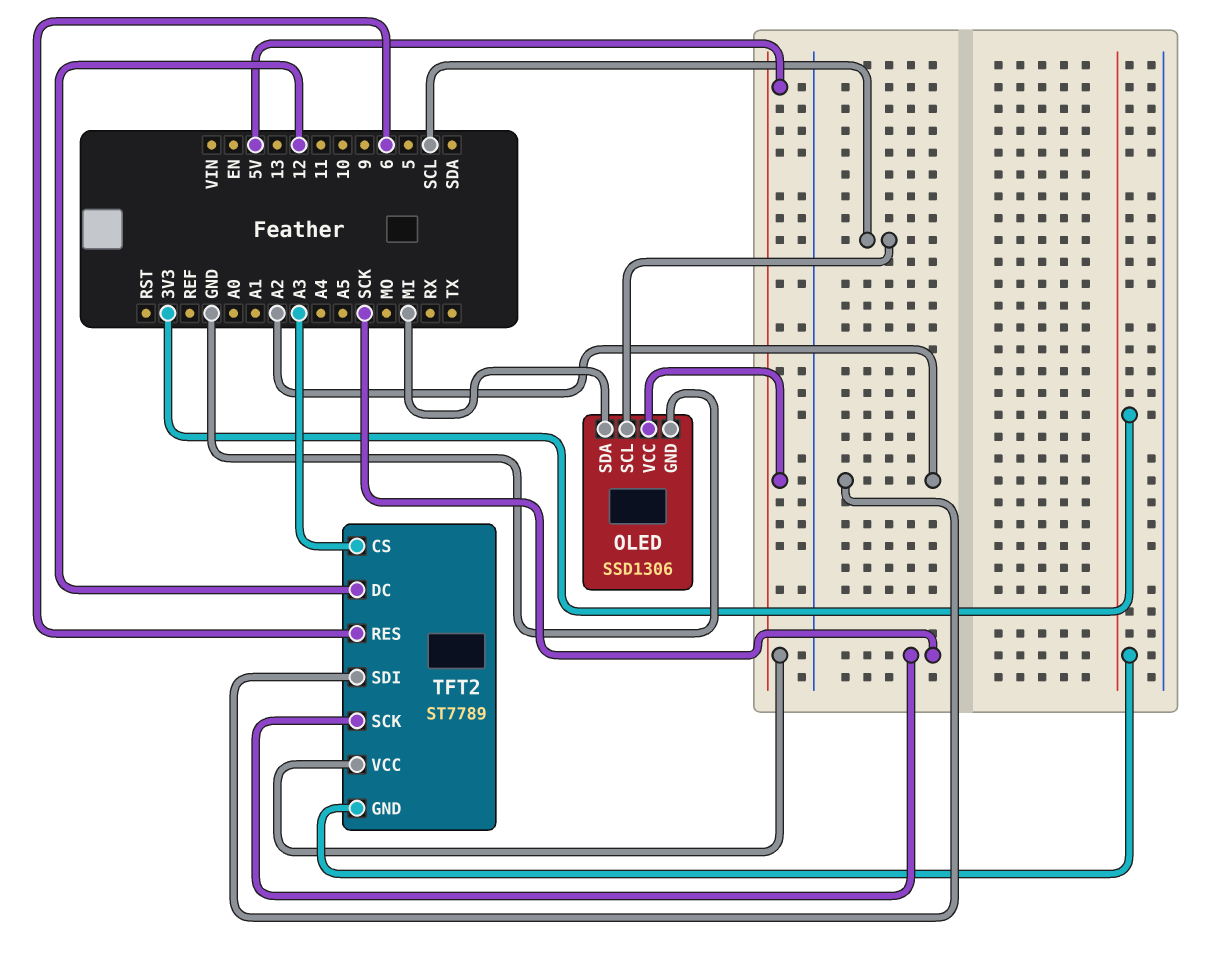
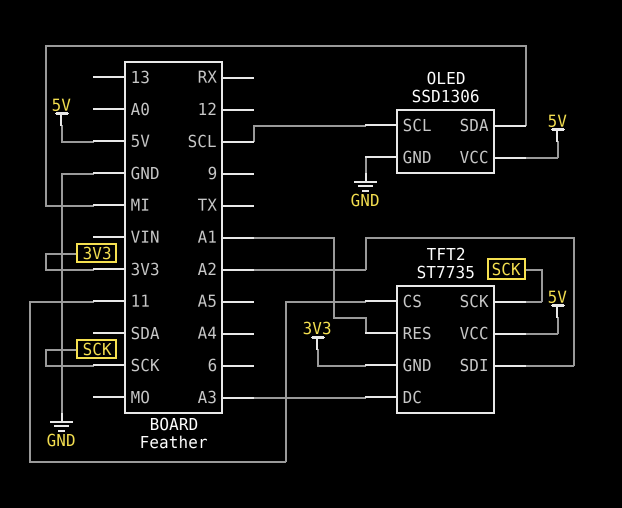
TFT2: ST7789 -> ST7735
TFT2 pin CS: A3 -> 11
TFT2 pin DC: 12 -> A3
TFT2 pin RES: 6 -> A1

